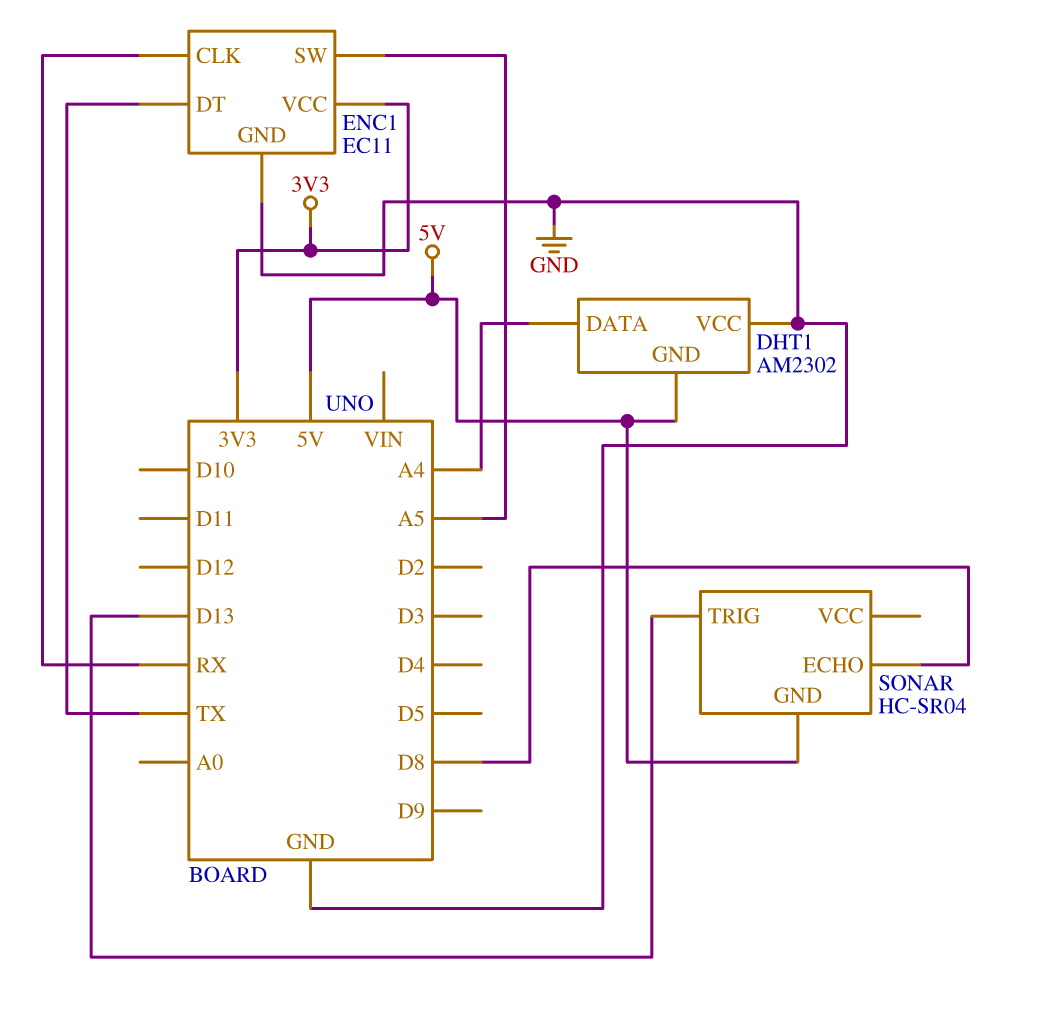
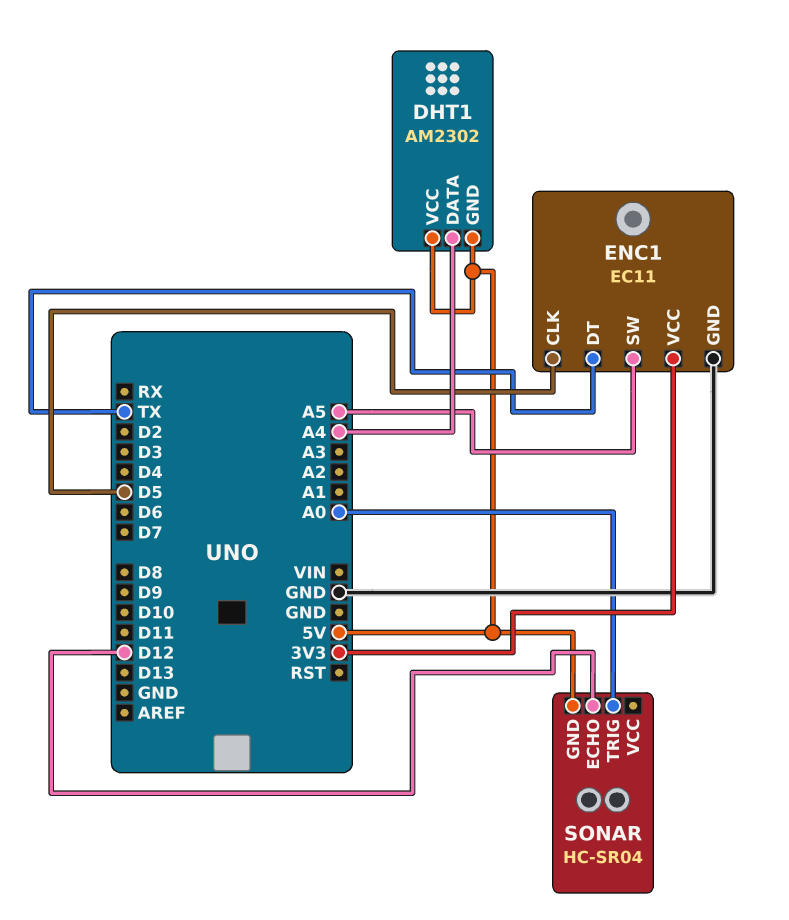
DHT1 pin VCC: GND -> 5V
ENC1 pin CLK: RX -> D5
SONAR pin ECHO: D8 -> D12
SONAR pin TRIG: D13 -> A0

